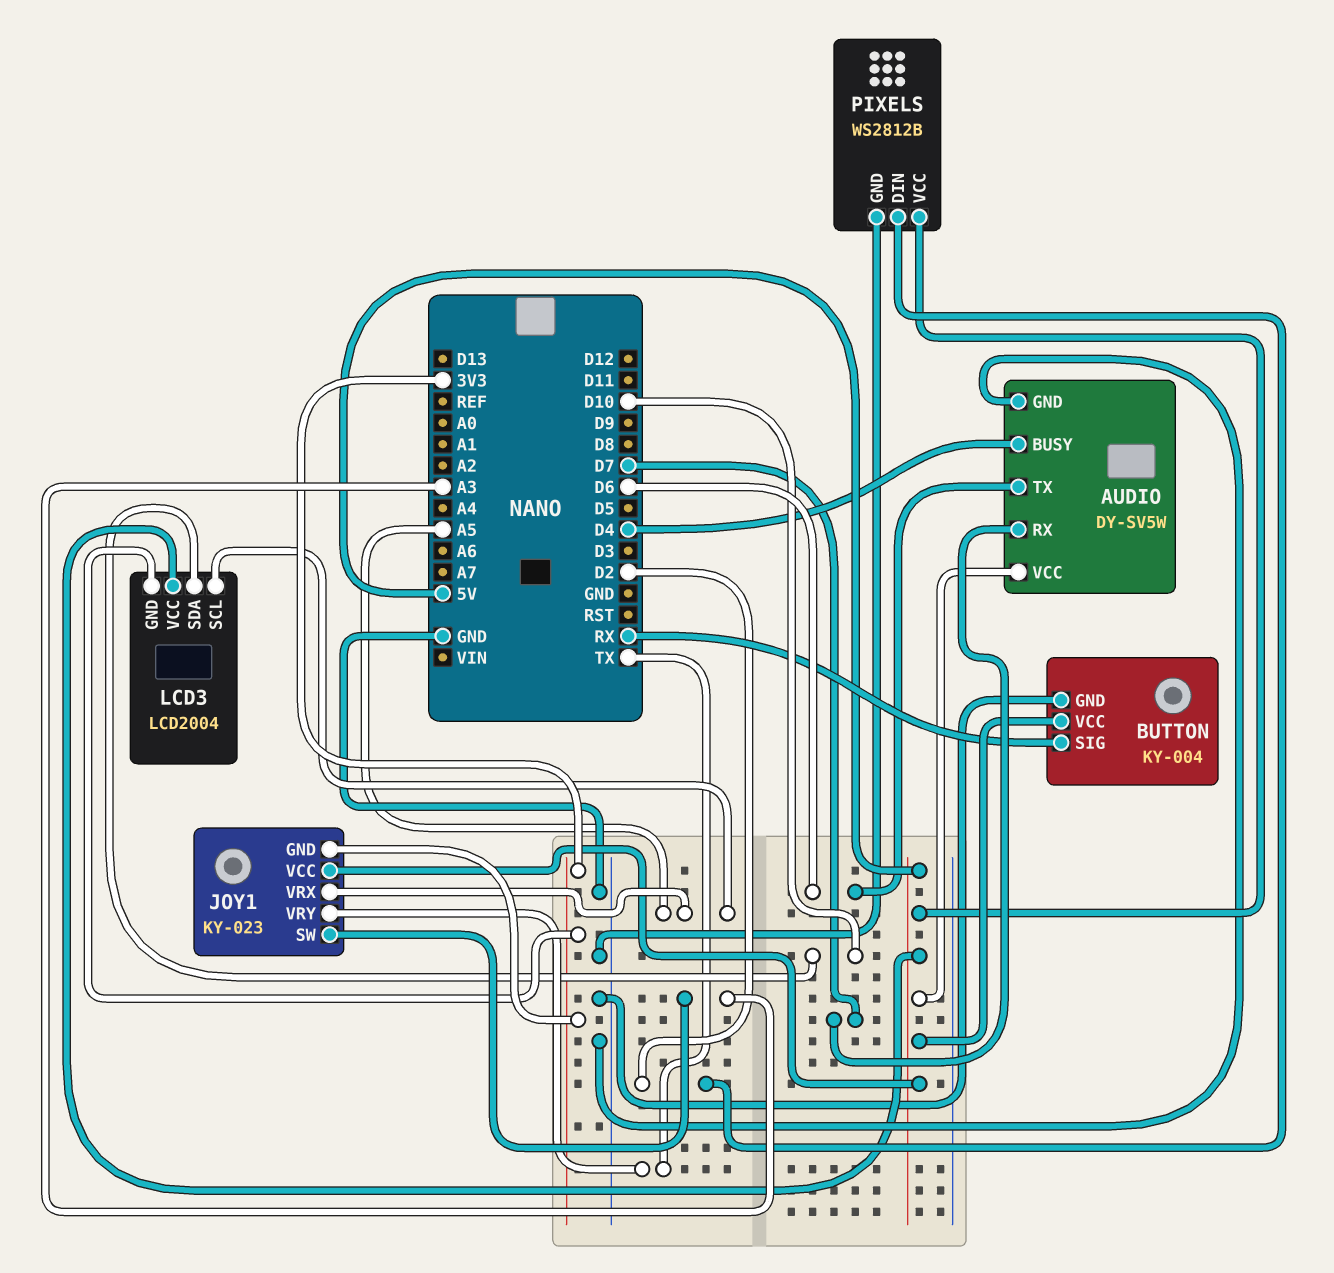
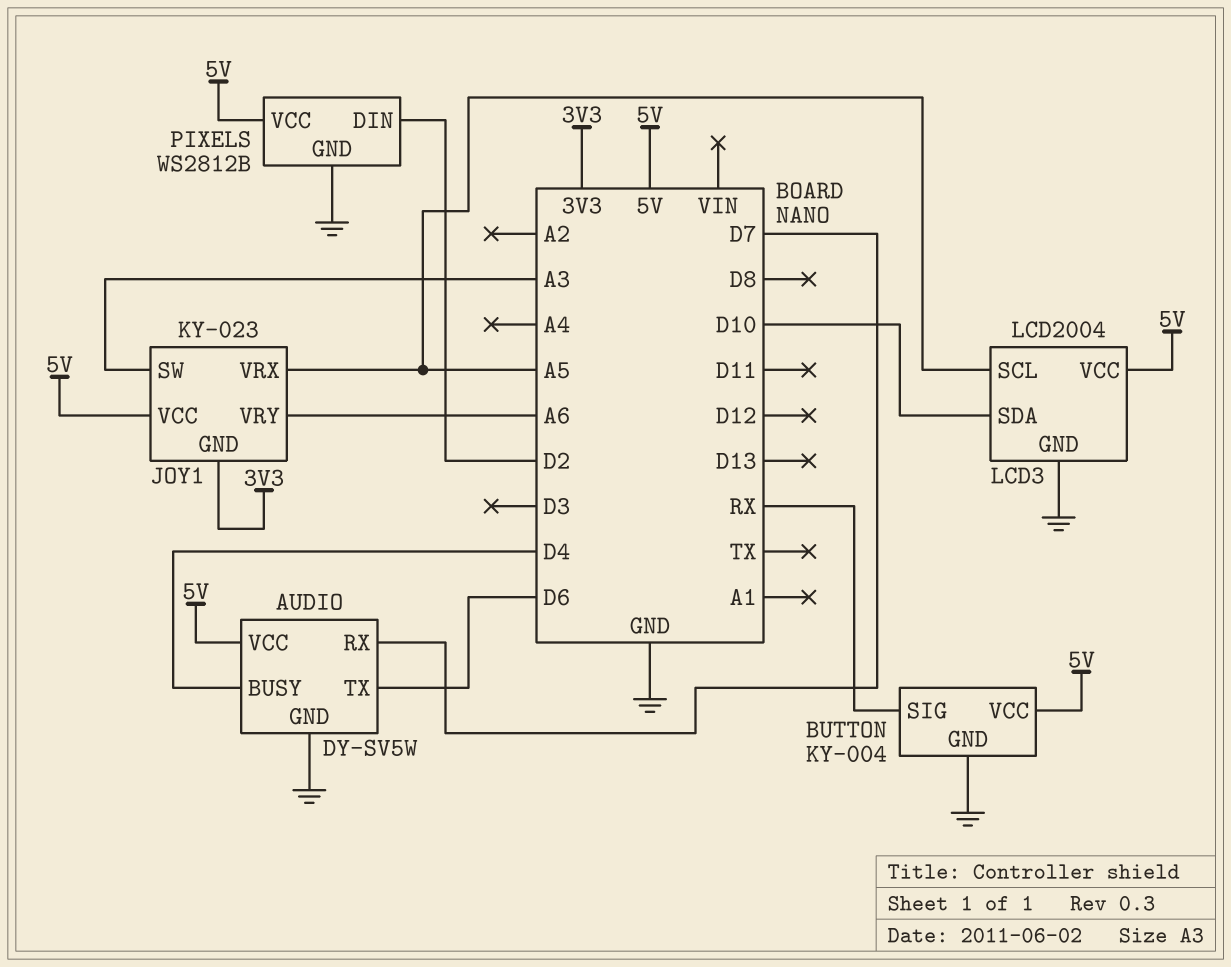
JOY1 pin VRY: TX -> A6
LCD3 pin GND: 3V3 -> GND

